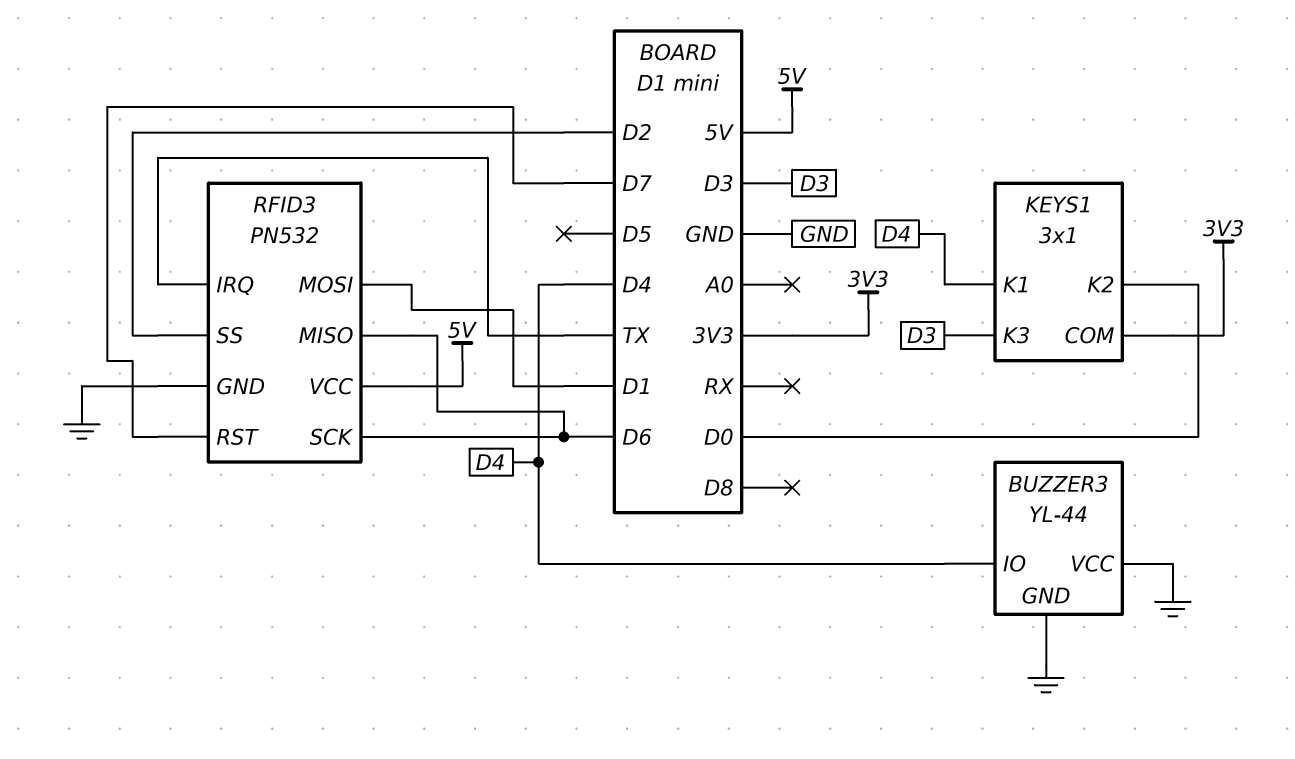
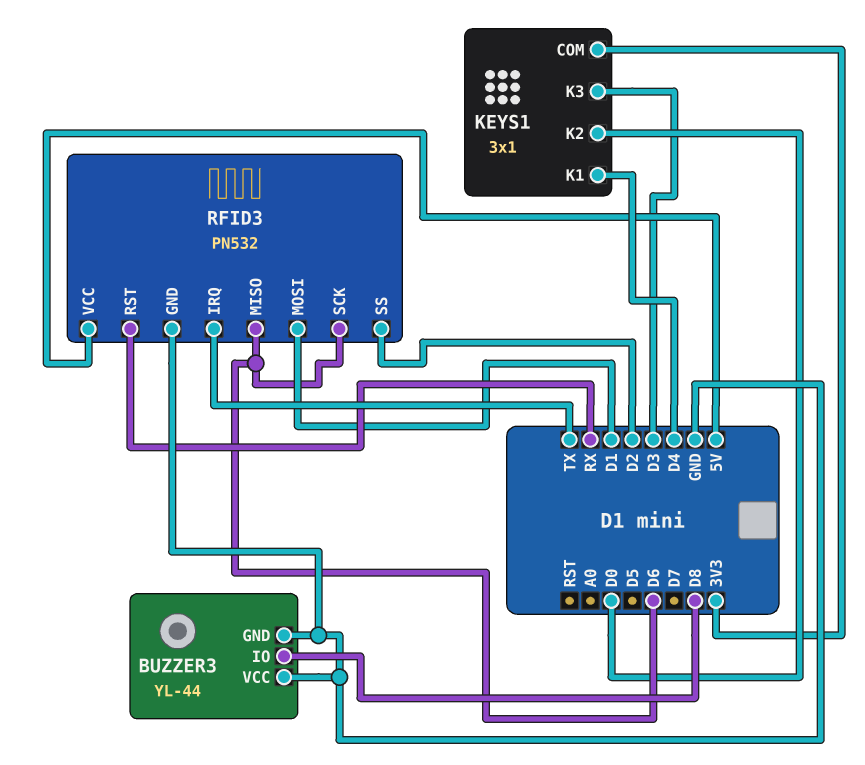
BUZZER3 pin IO: D4 -> D8
RFID3 pin RST: D7 -> RX

